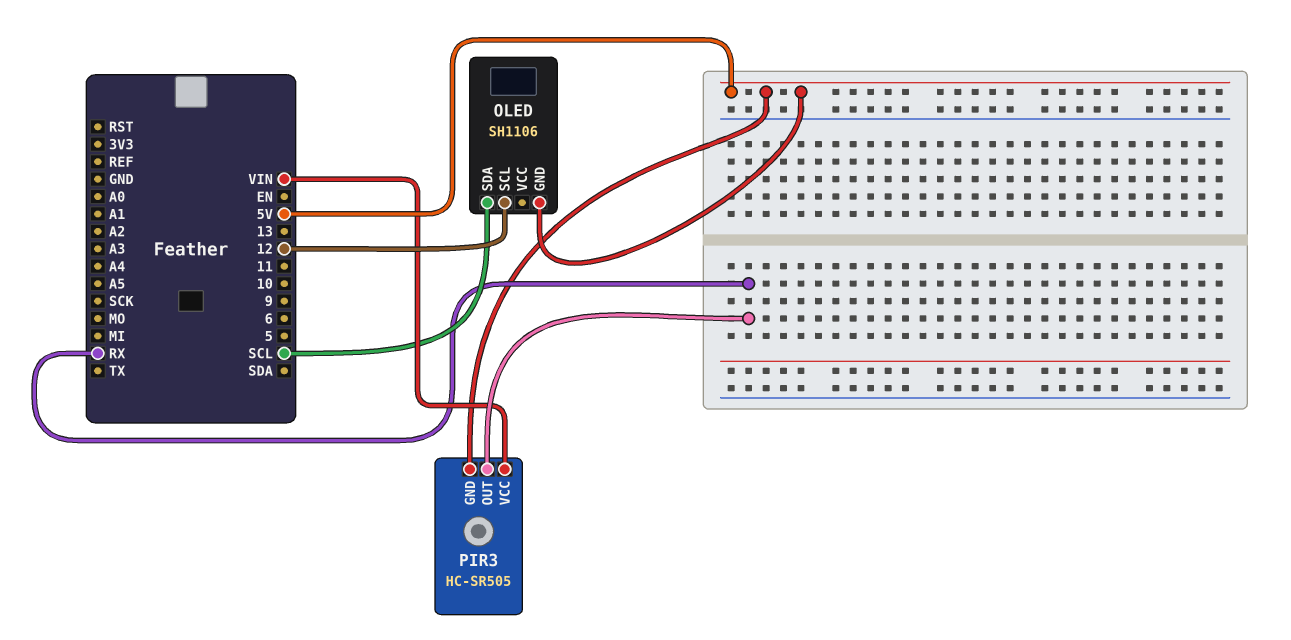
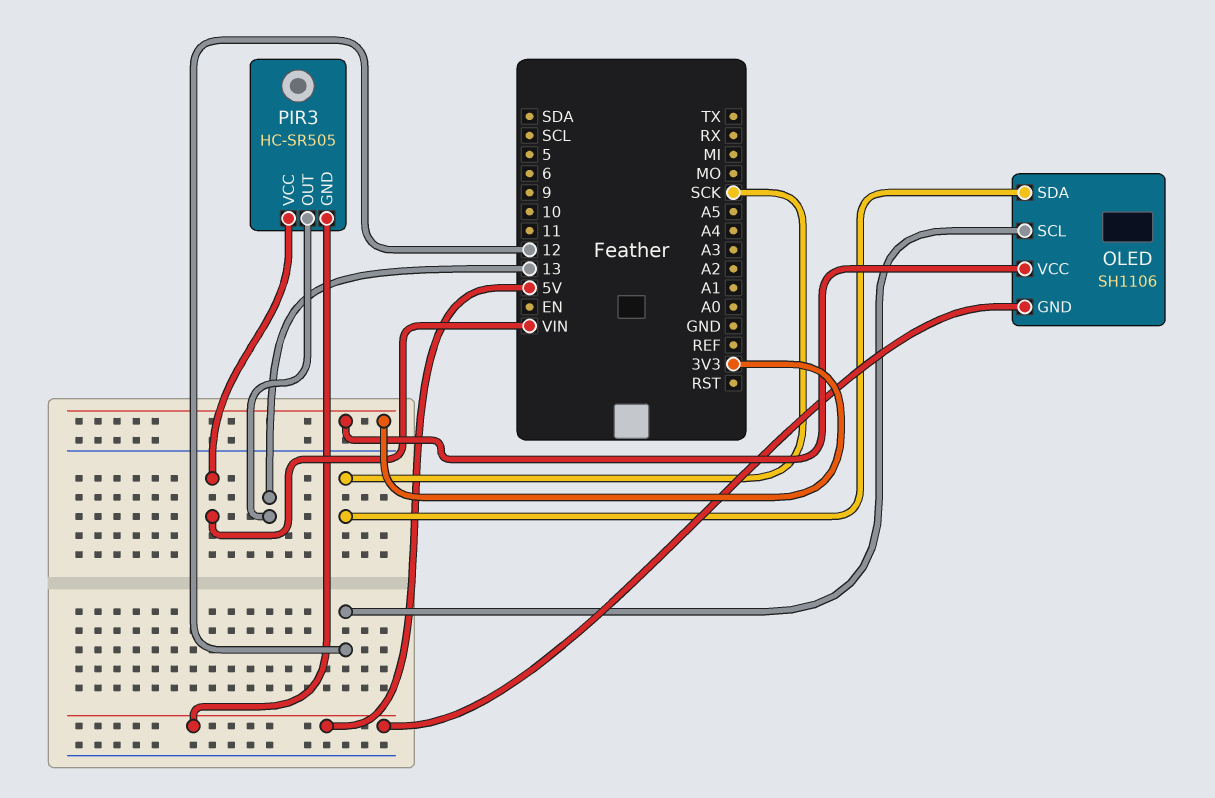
OLED pin SDA: SCL -> SCK
OLED pin VCC: none -> 3V3
PIR3 pin OUT: RX -> 13

